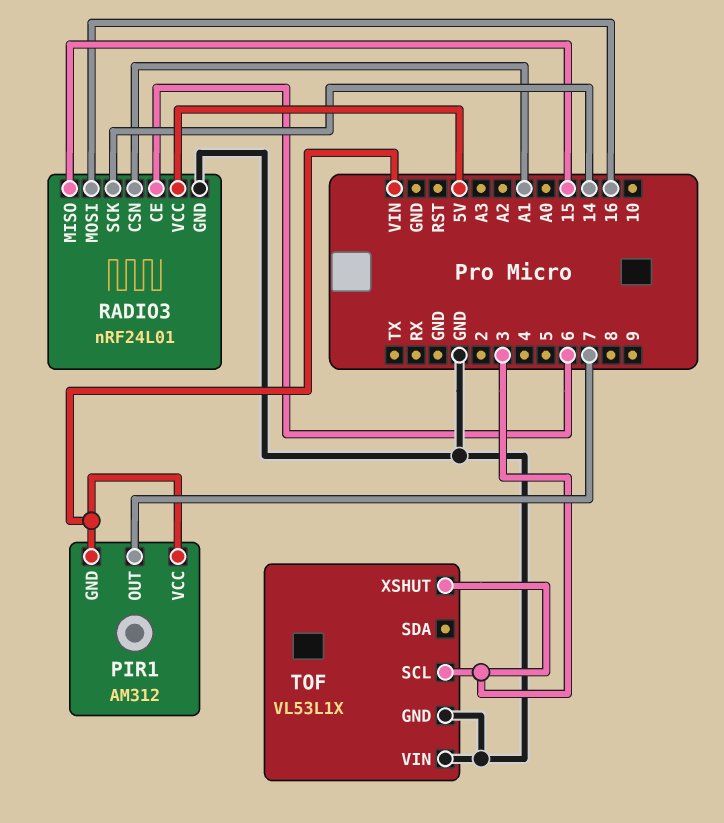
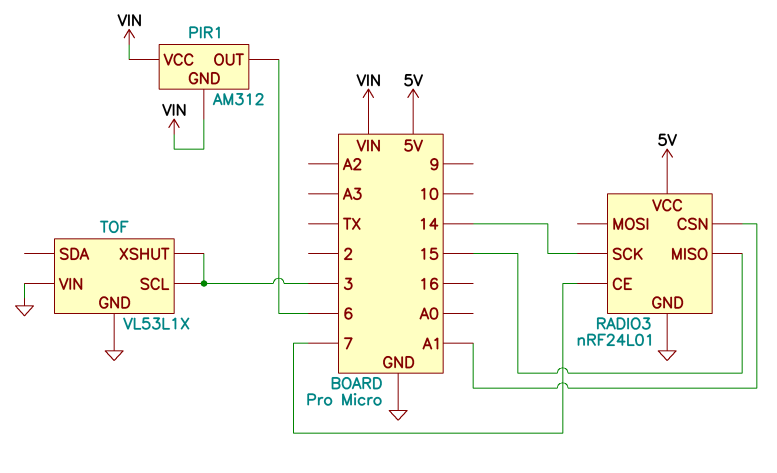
PIR1 pin OUT: 7 -> 6
RADIO3 pin CE: 6 -> 7
RADIO3 pin MOSI: 16 -> none

